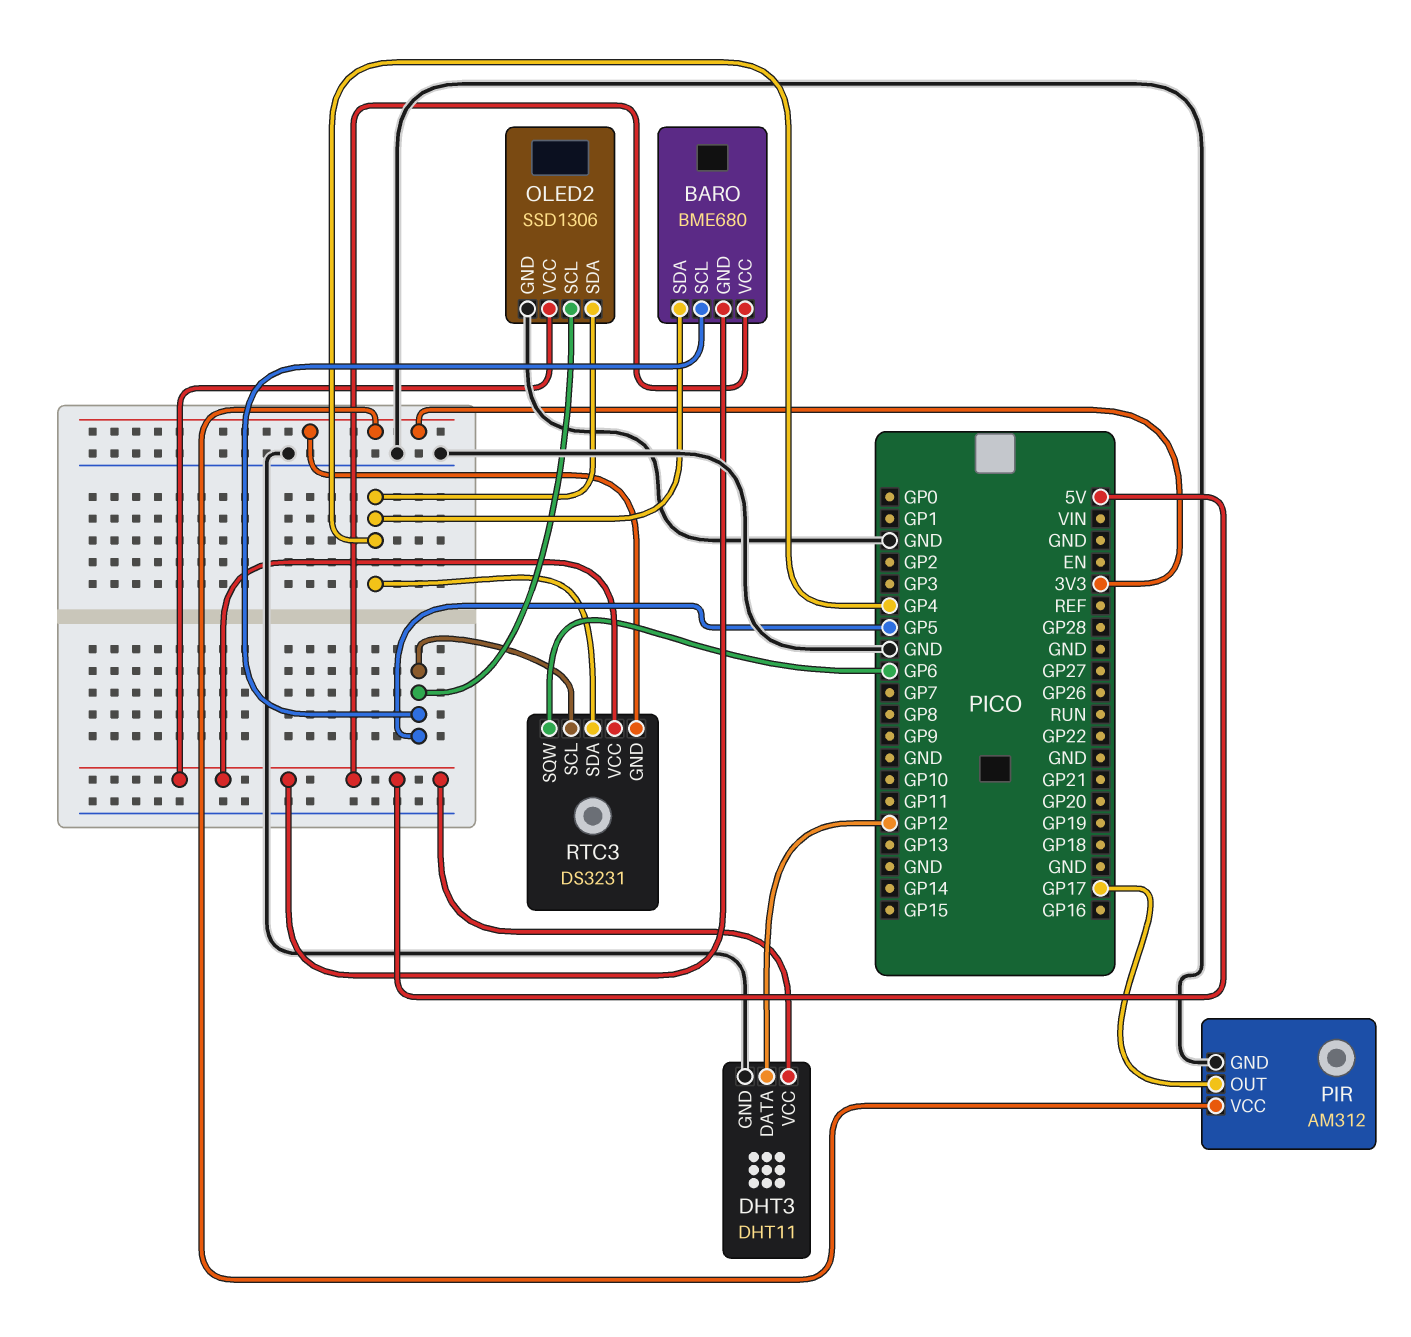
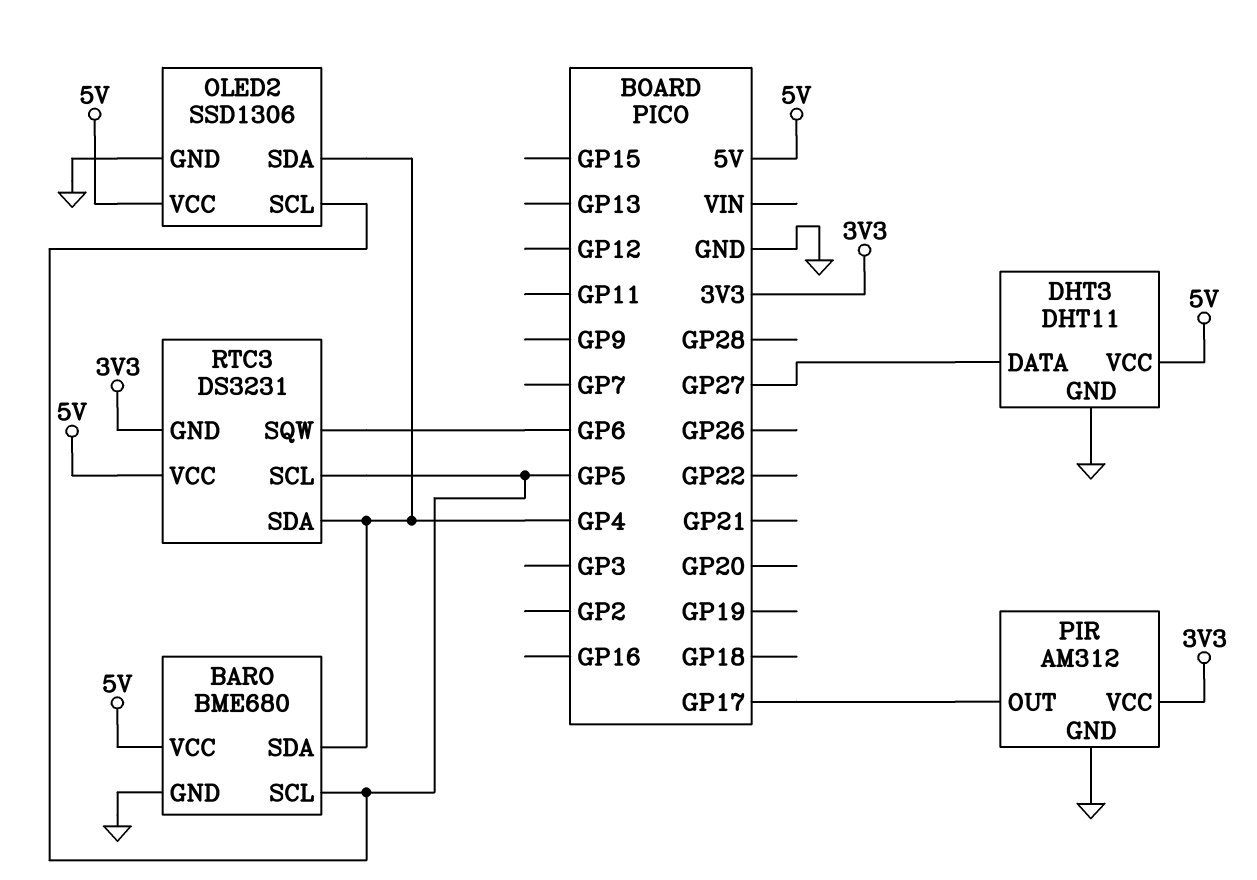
BARO pin GND: 5V -> GND
DHT3 pin DATA: GP12 -> GP27

